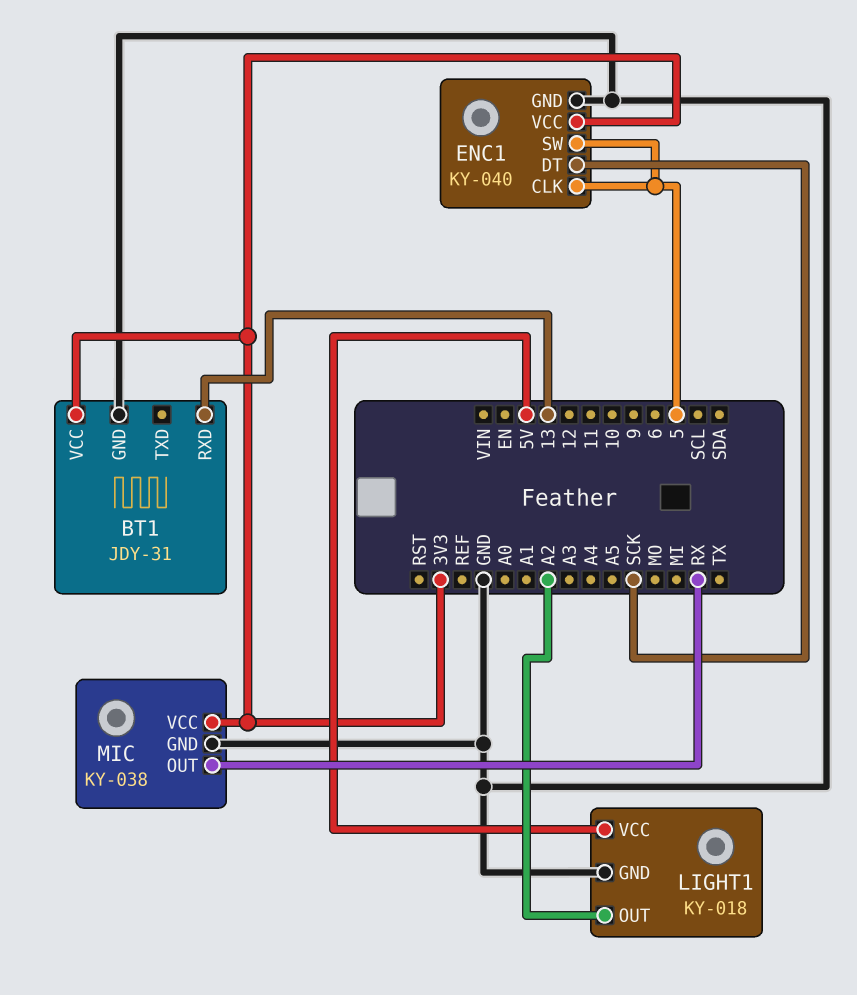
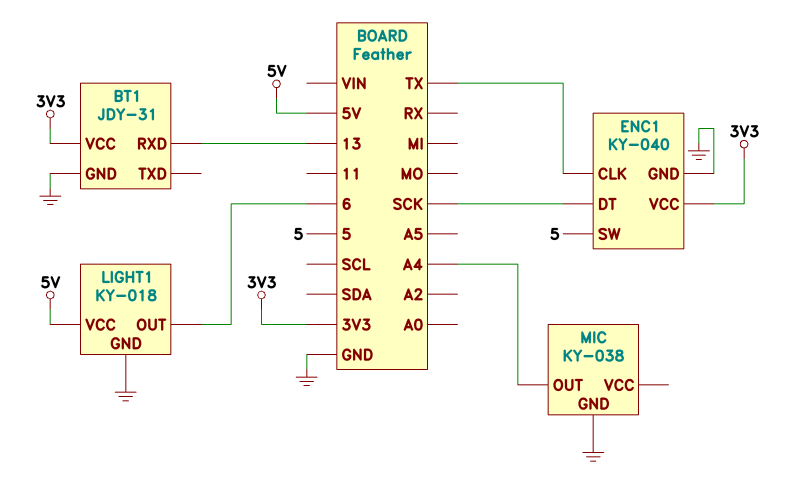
ENC1 pin CLK: 5 -> TX
LIGHT1 pin OUT: A2 -> 6
MIC pin OUT: RX -> A4
MIC pin VCC: 3V3 -> none

